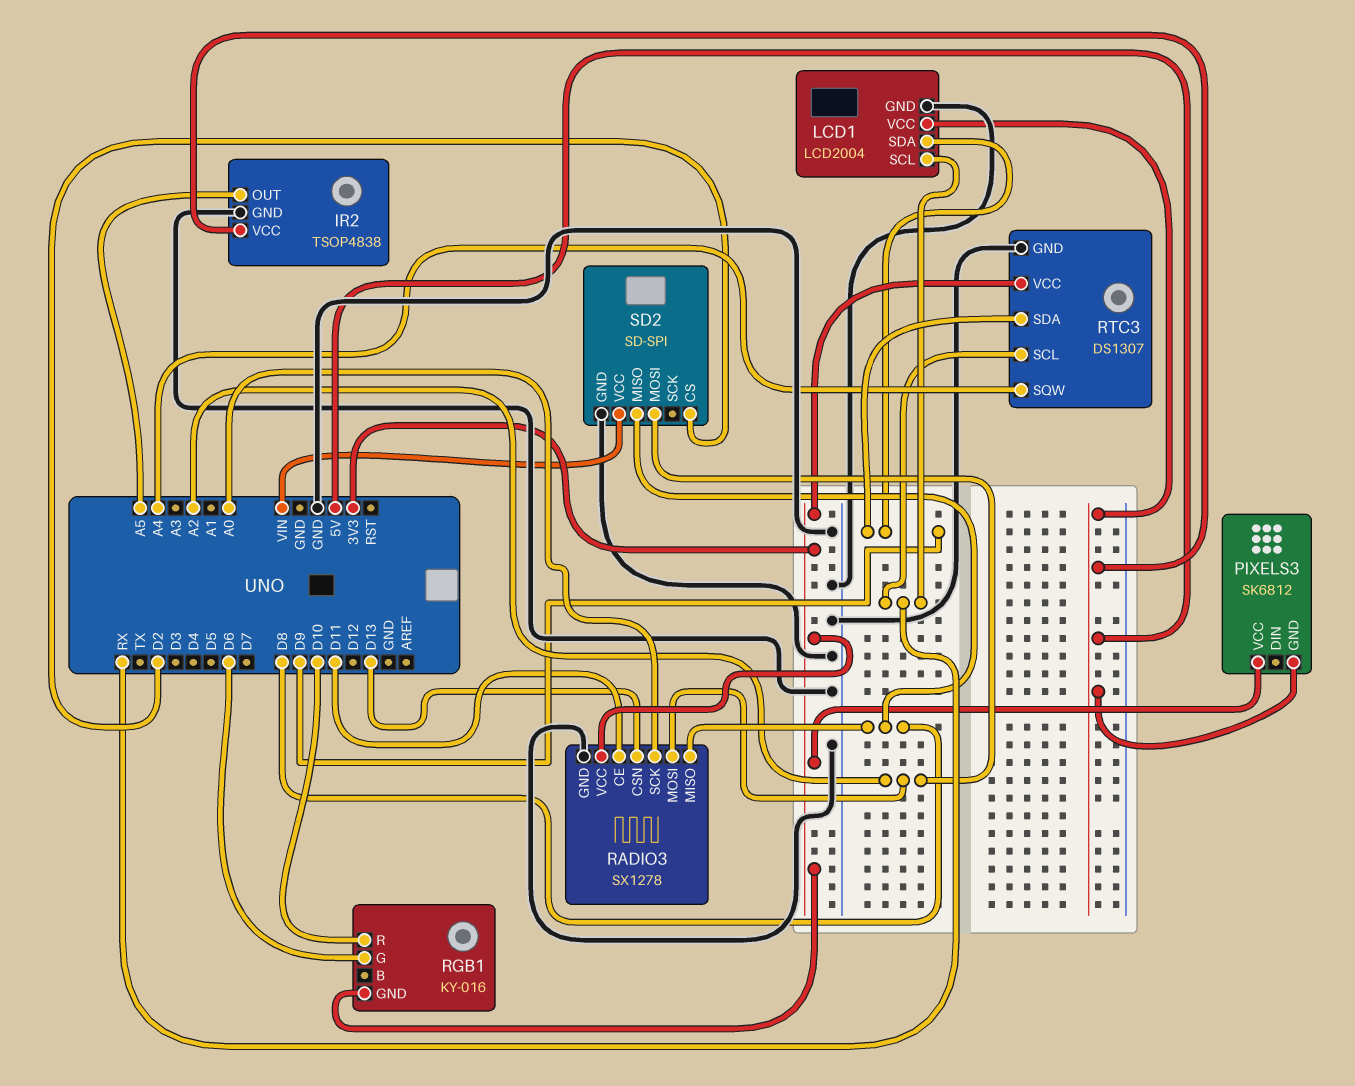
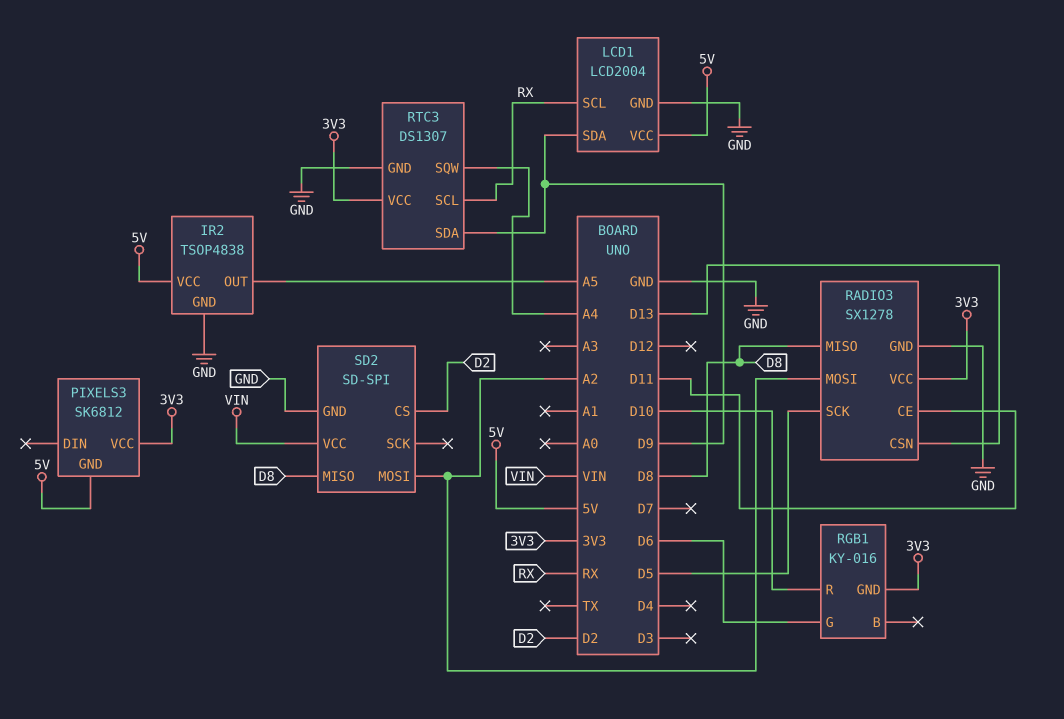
RADIO3 pin SCK: A0 -> D5

